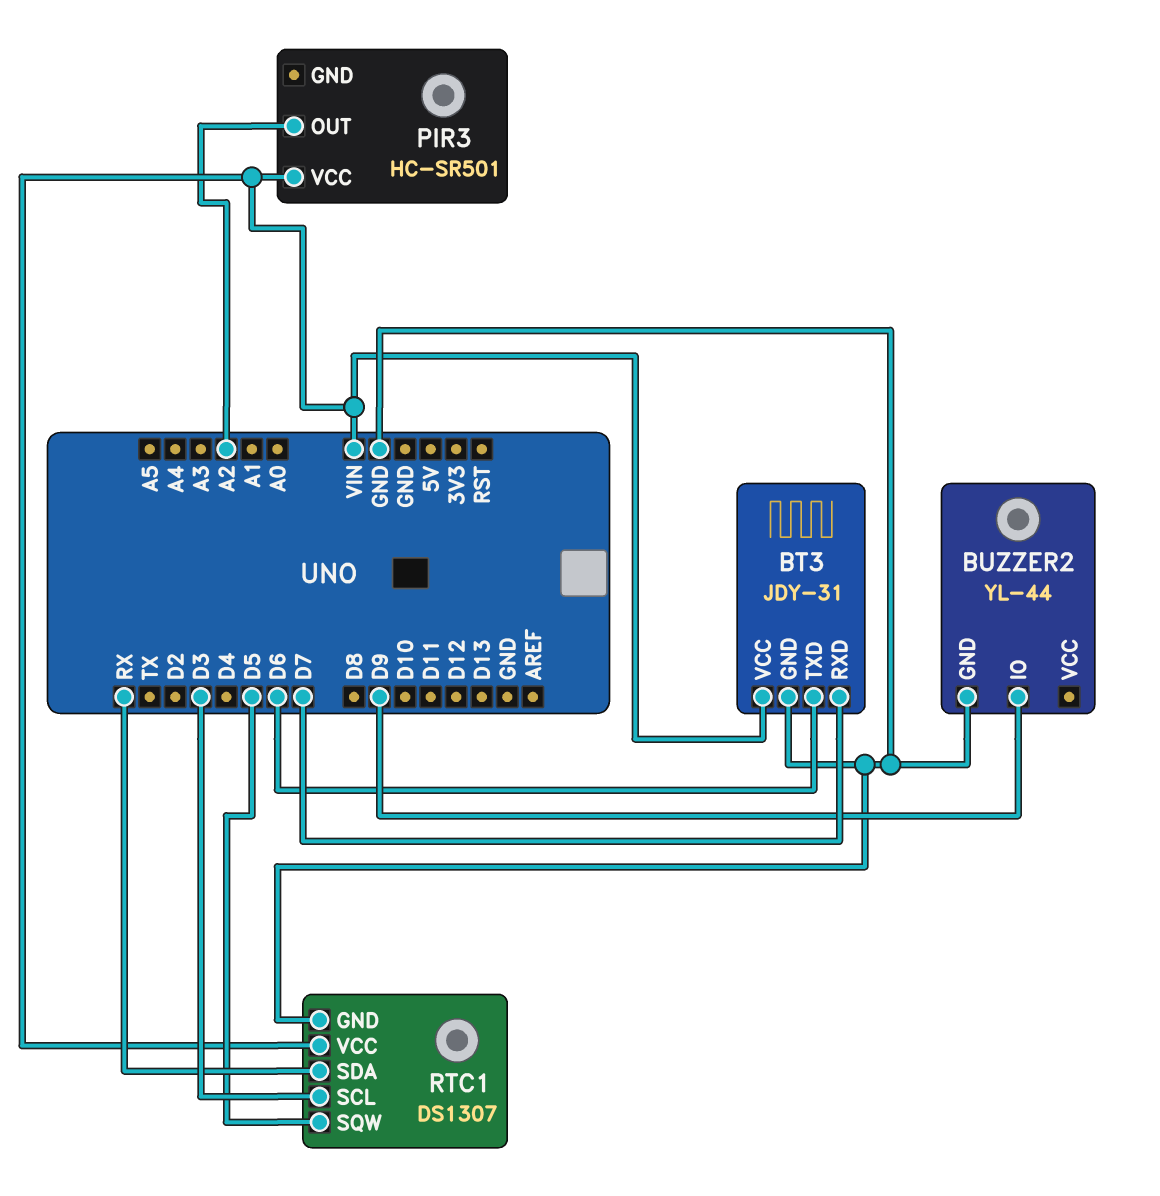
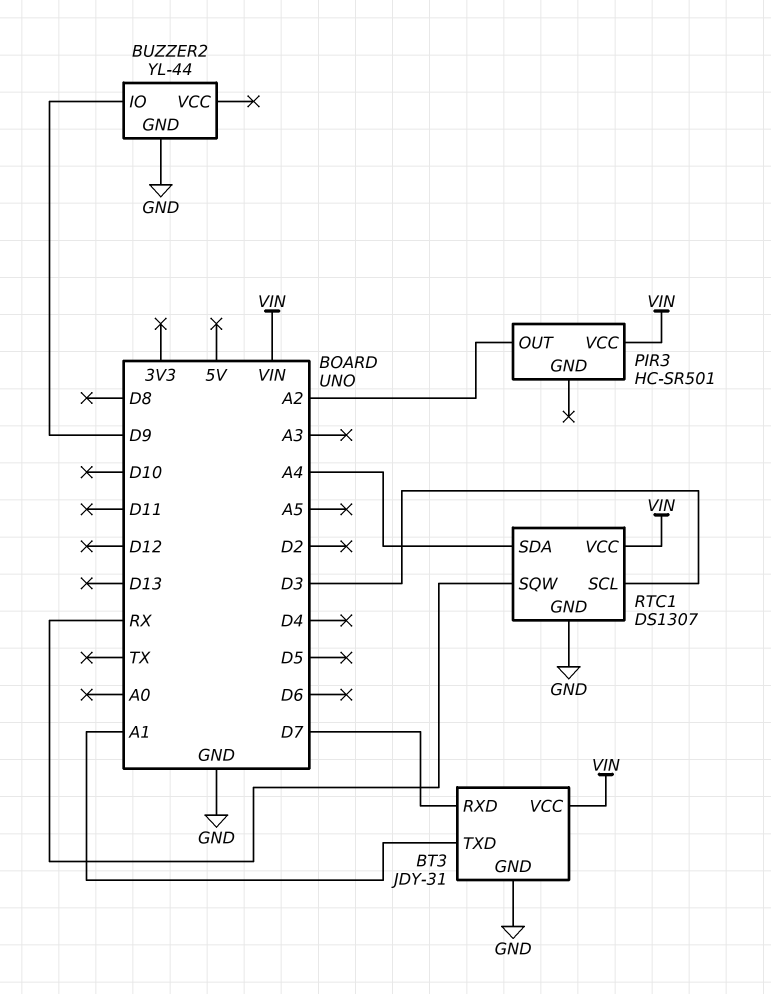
BT3 pin TXD: D6 -> A1
RTC1 pin SDA: RX -> A4
RTC1 pin SQW: D5 -> RX

